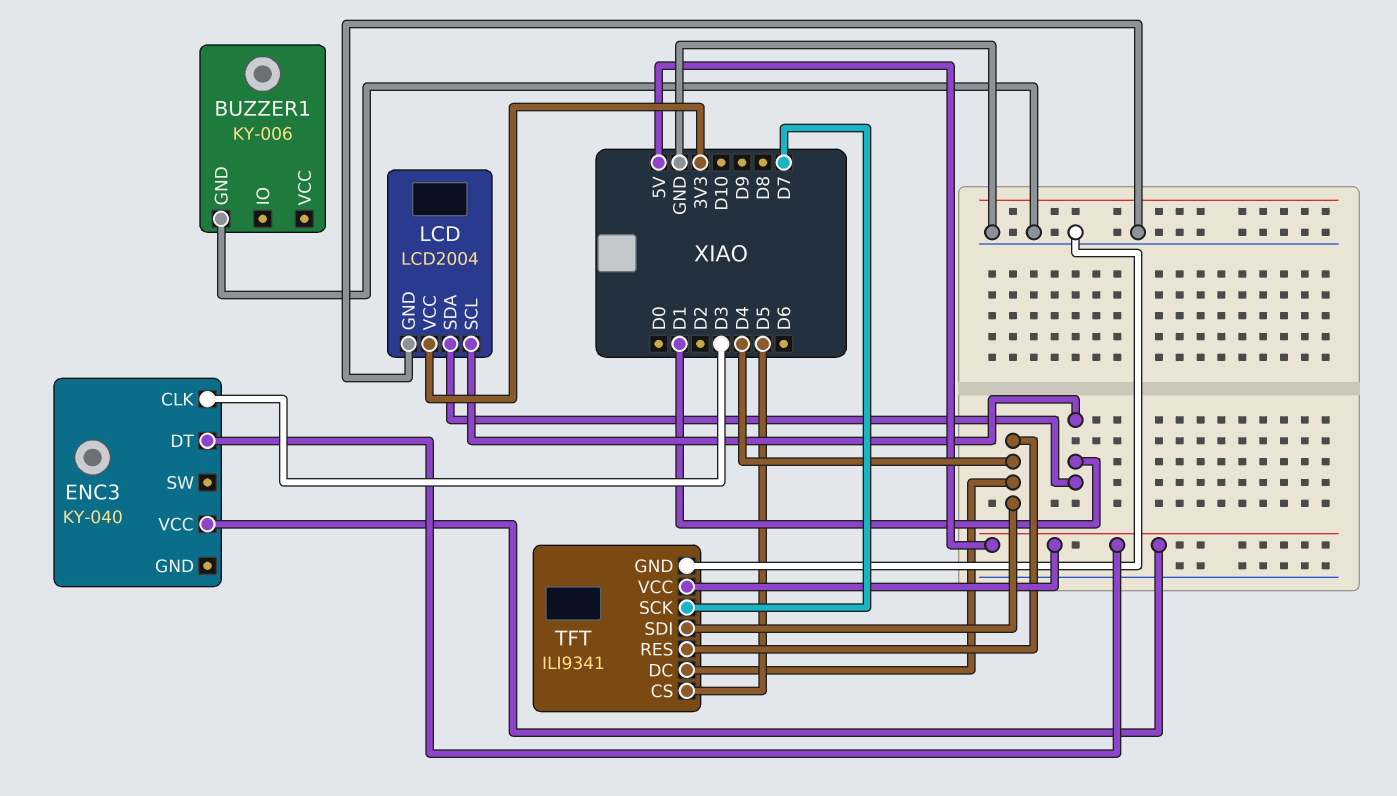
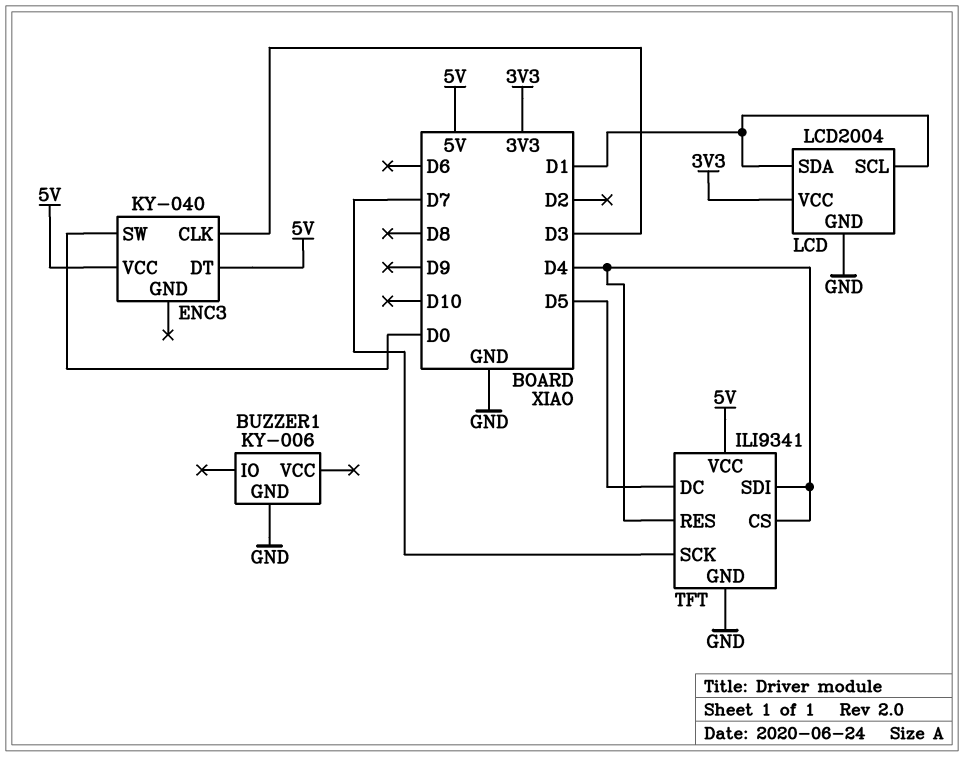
ENC3 pin SW: none -> D0
TFT pin CS: D5 -> D4
TFT pin DC: D4 -> D5

